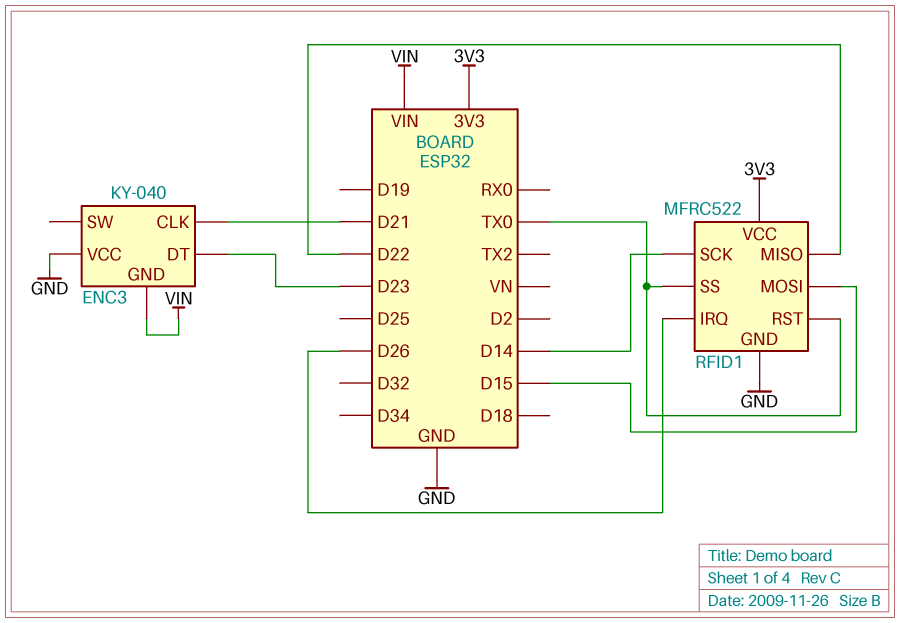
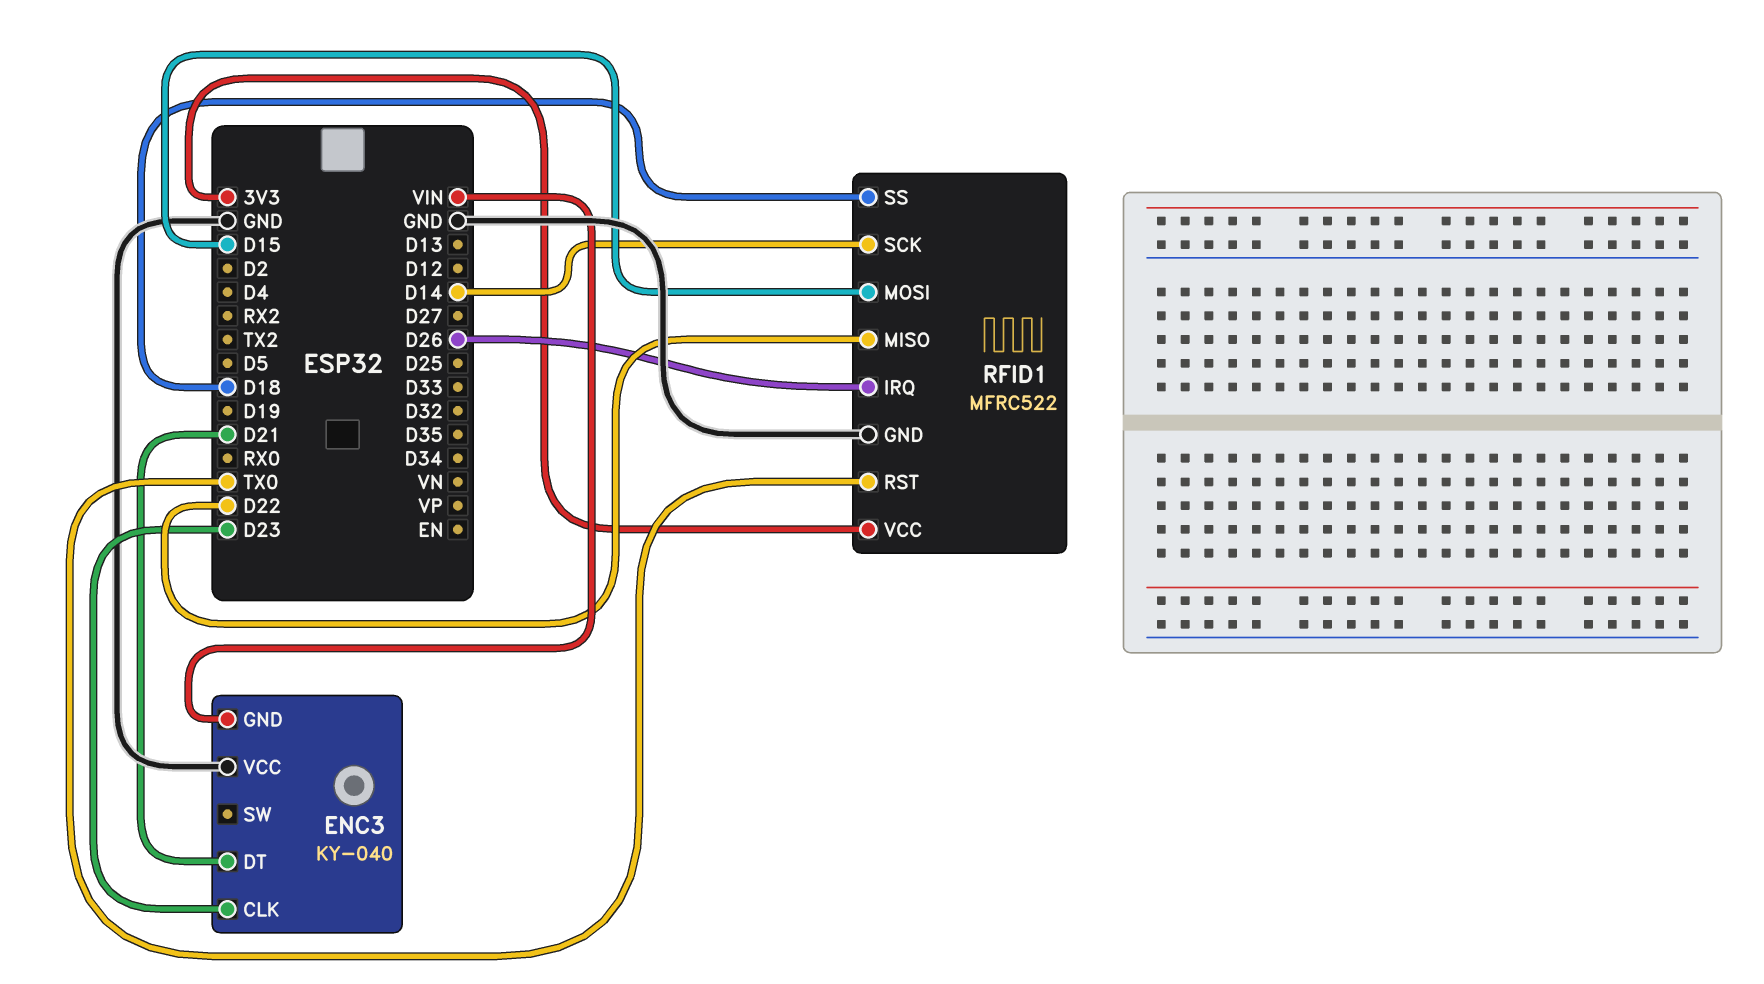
ENC3 pin CLK: D21 -> D23
ENC3 pin DT: D23 -> D21
RFID1 pin SS: TX0 -> D18

